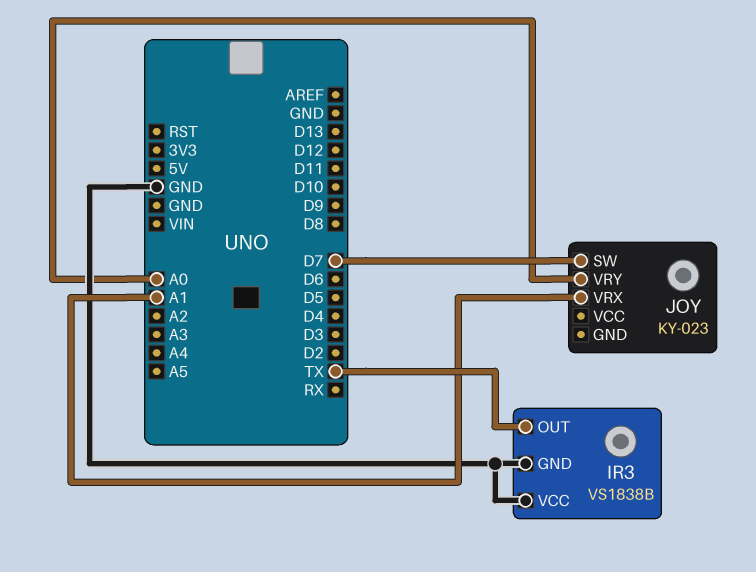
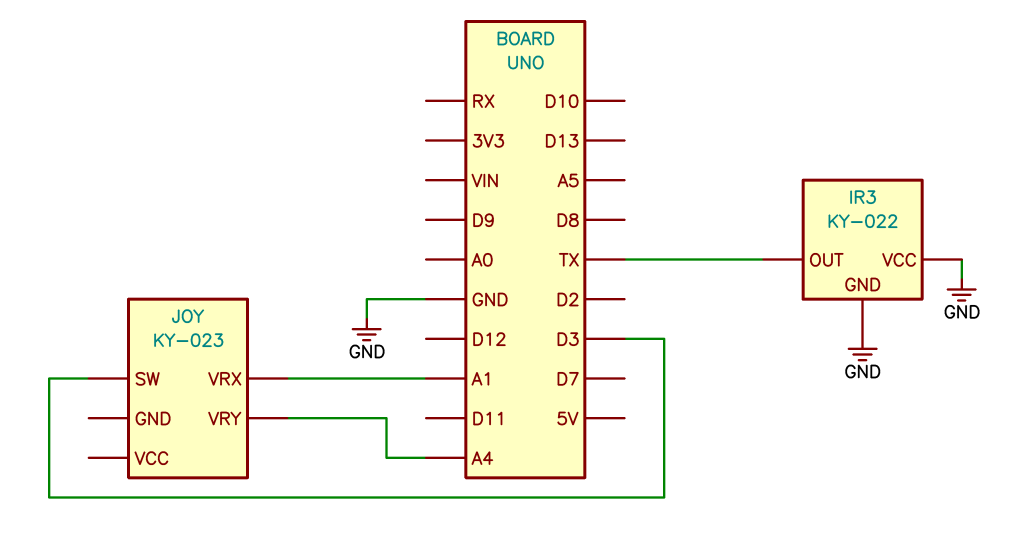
IR3: VS1838B -> KY-022
JOY pin SW: D7 -> D3
JOY pin VRY: A0 -> A4

